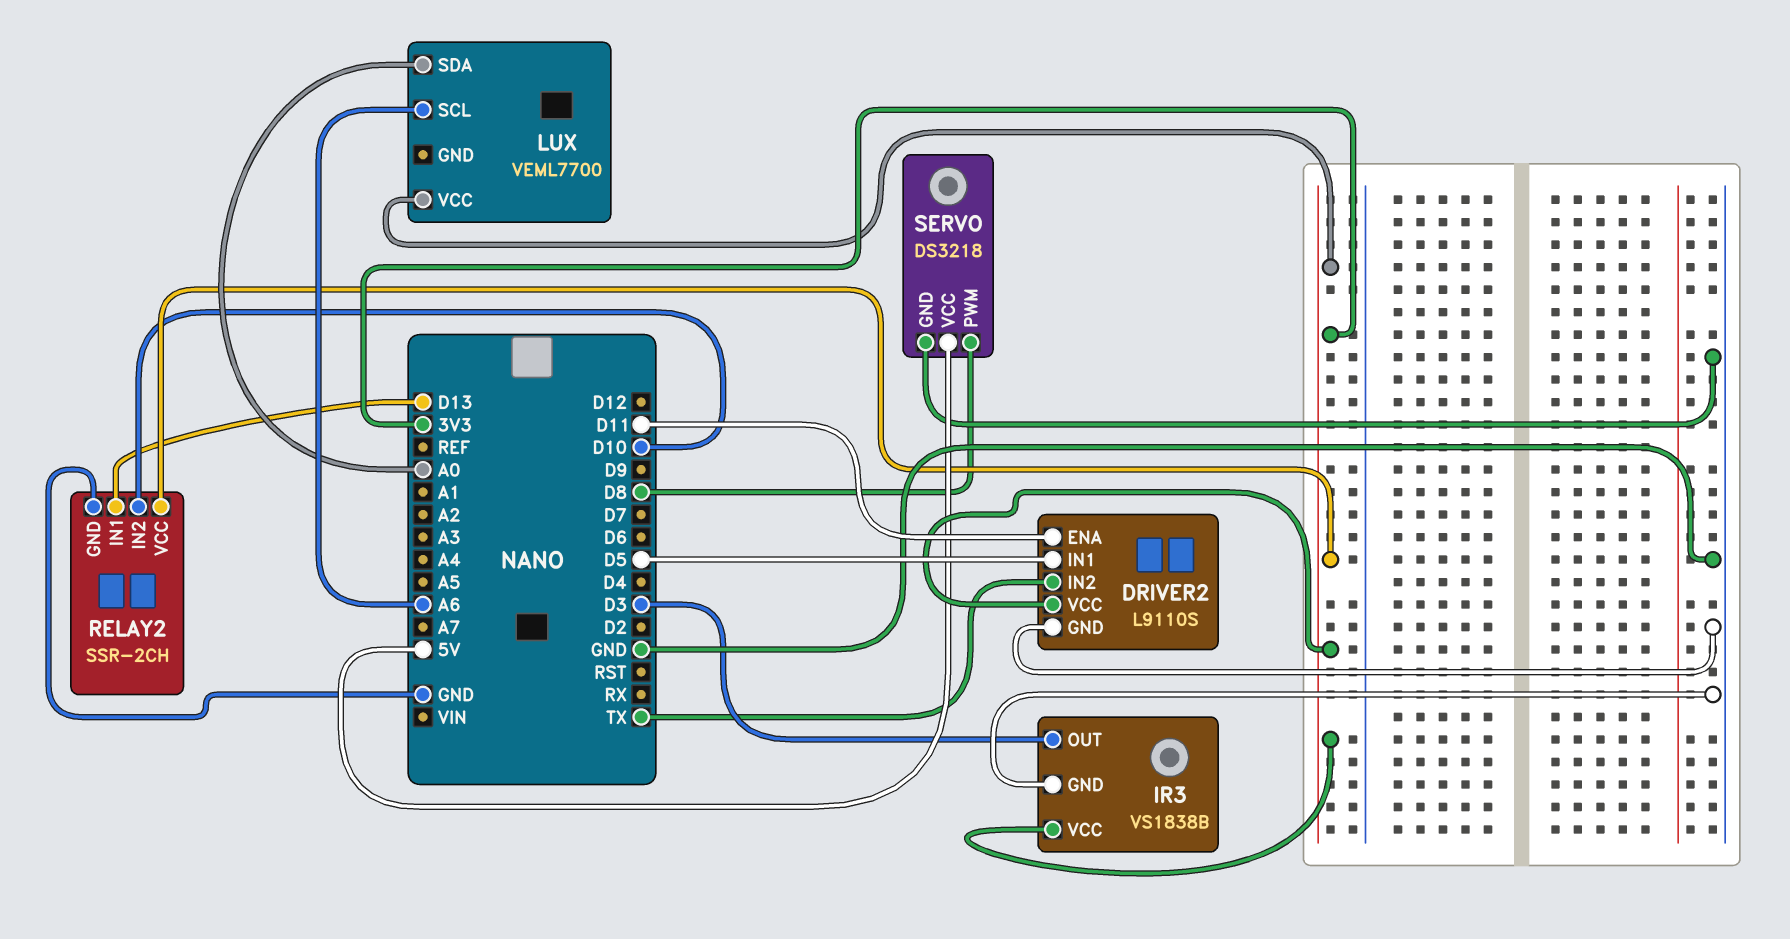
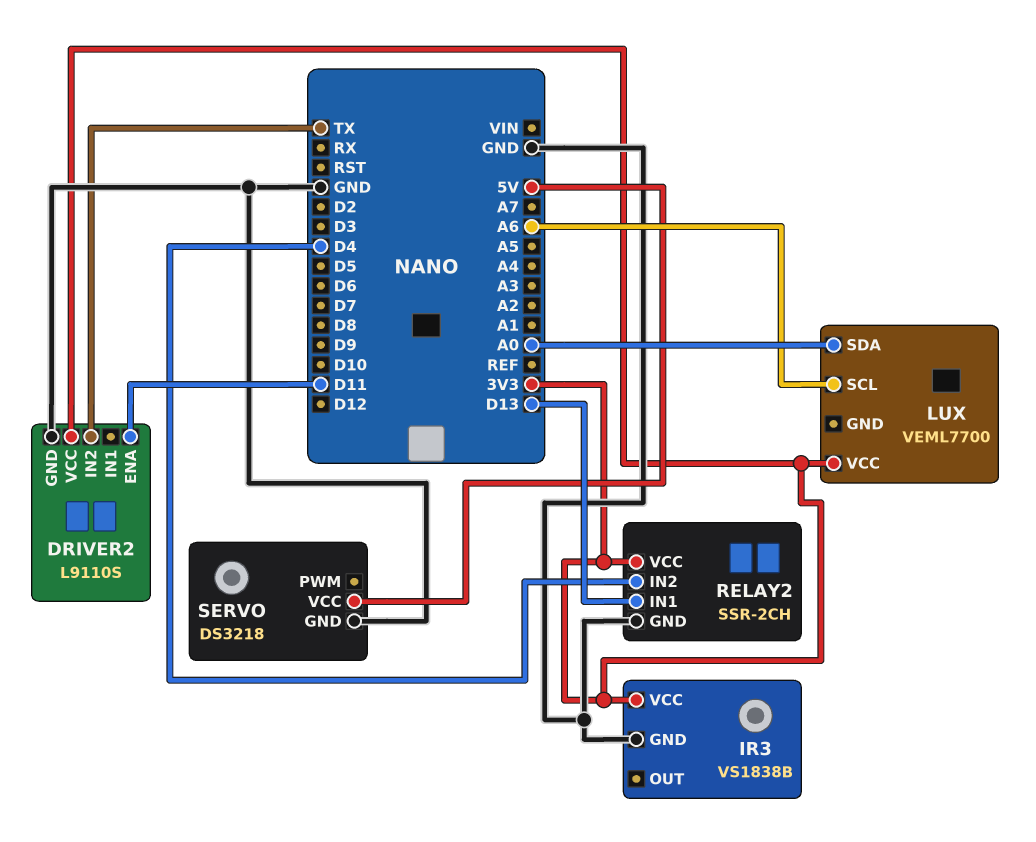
DRIVER2 pin IN1: D5 -> none
IR3 pin OUT: D3 -> none
RELAY2 pin IN2: D10 -> D4
SERVO pin PWM: D8 -> none

